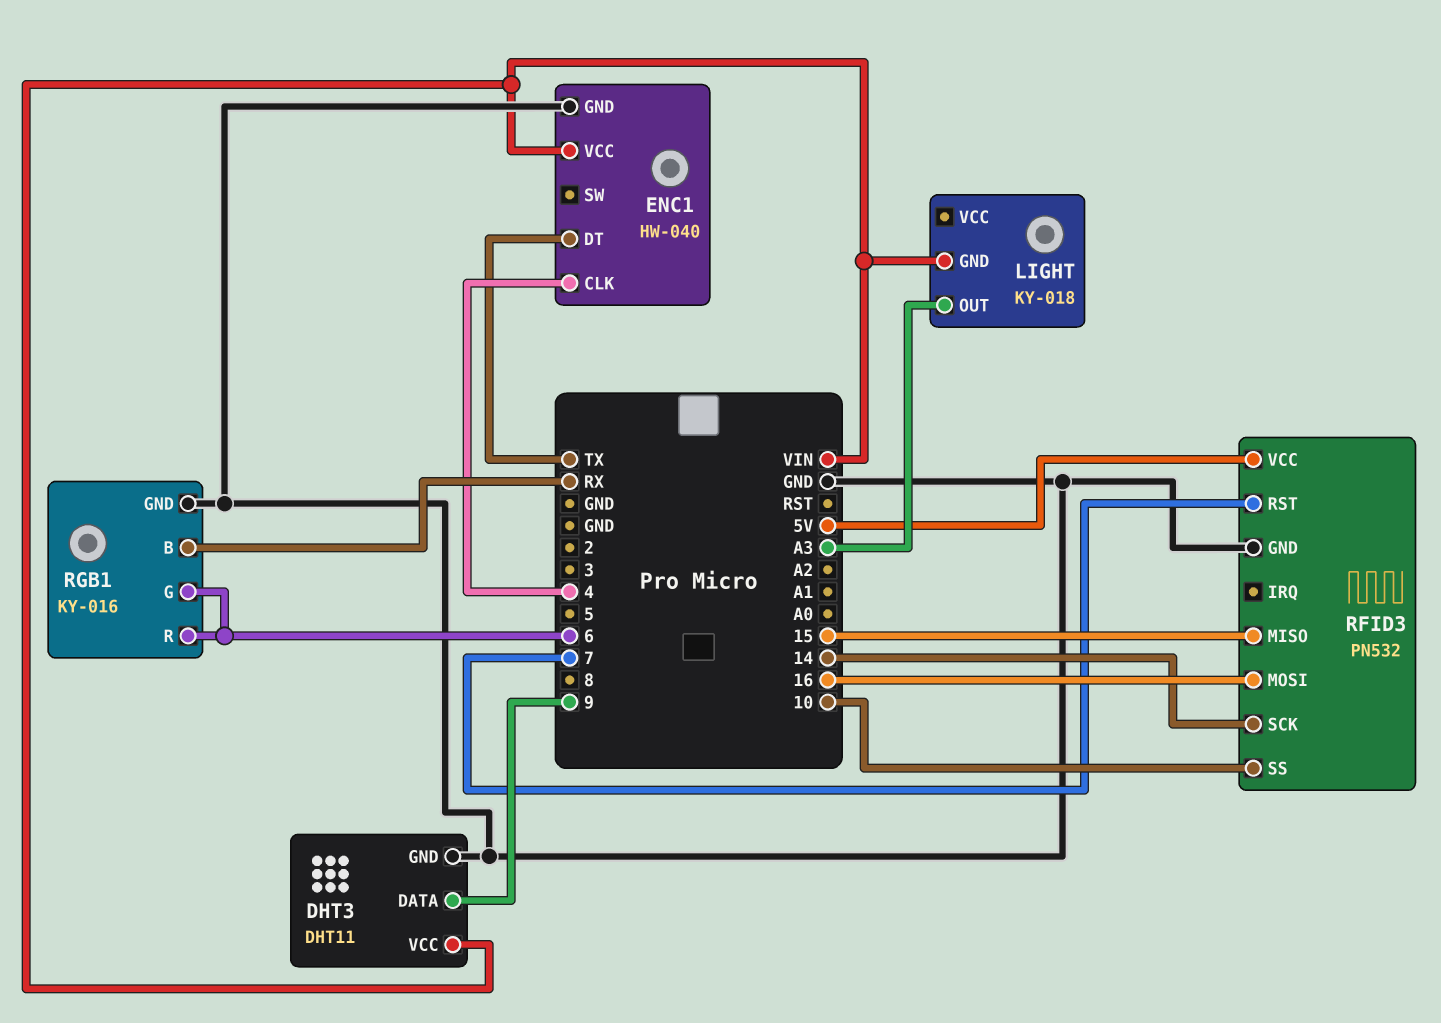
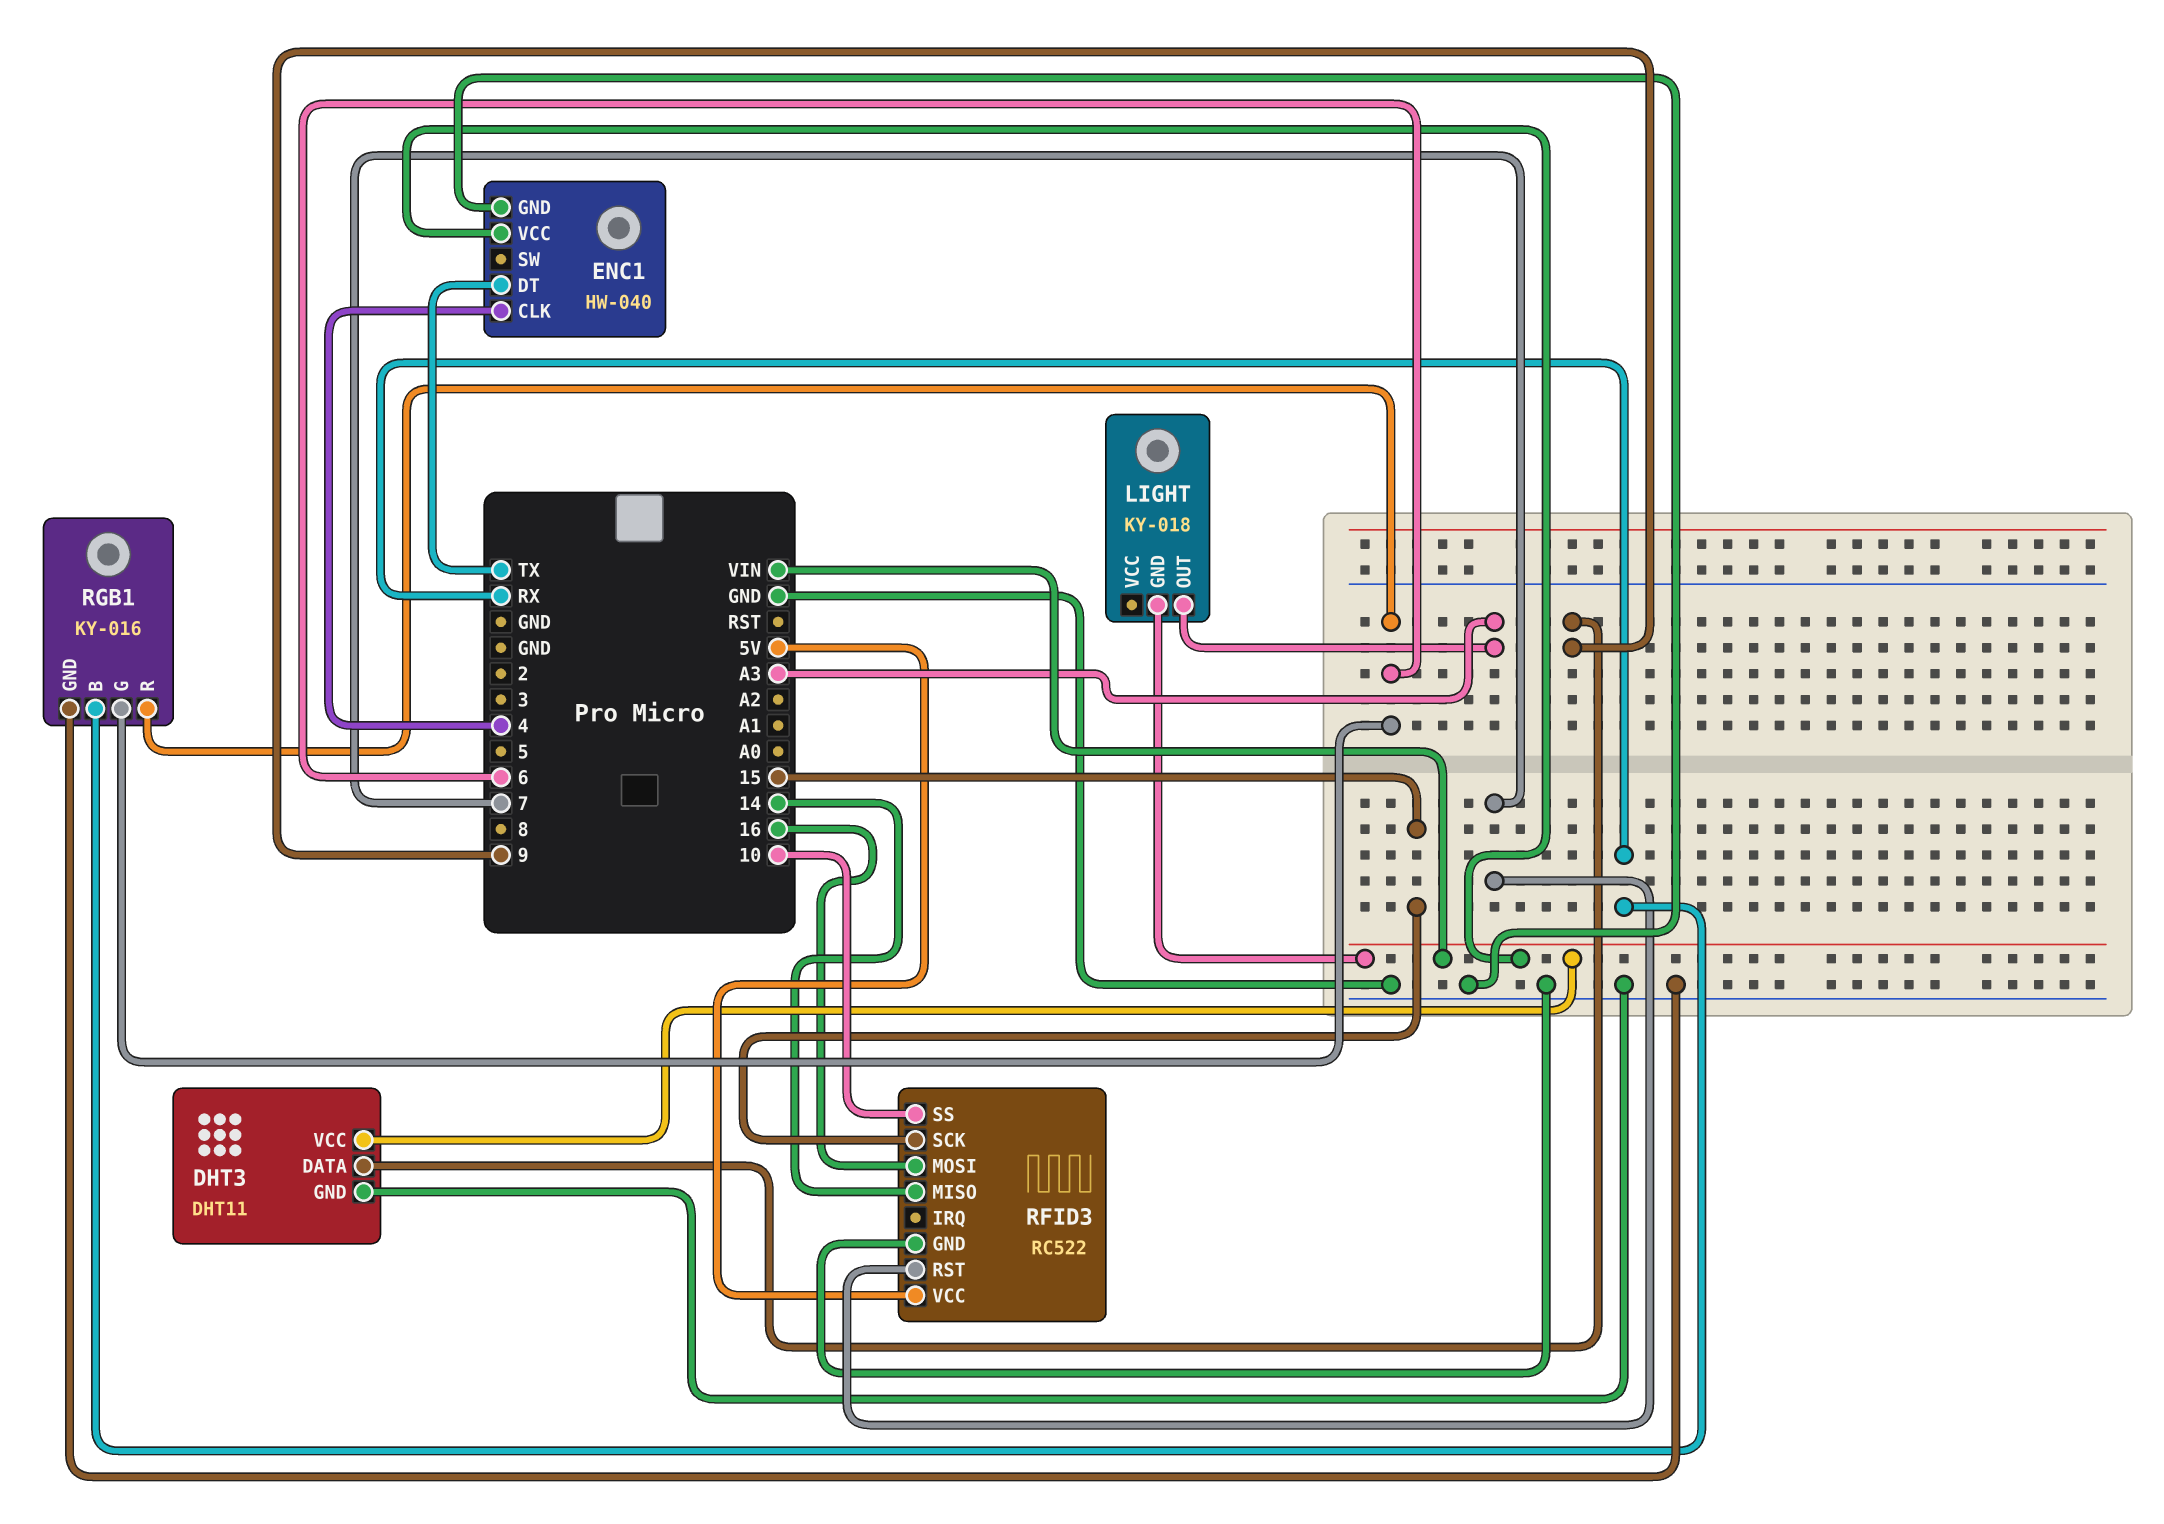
RFID3: PN532 -> RC522
RFID3 pin MISO: 15 -> 14
RFID3 pin SCK: 14 -> 15

